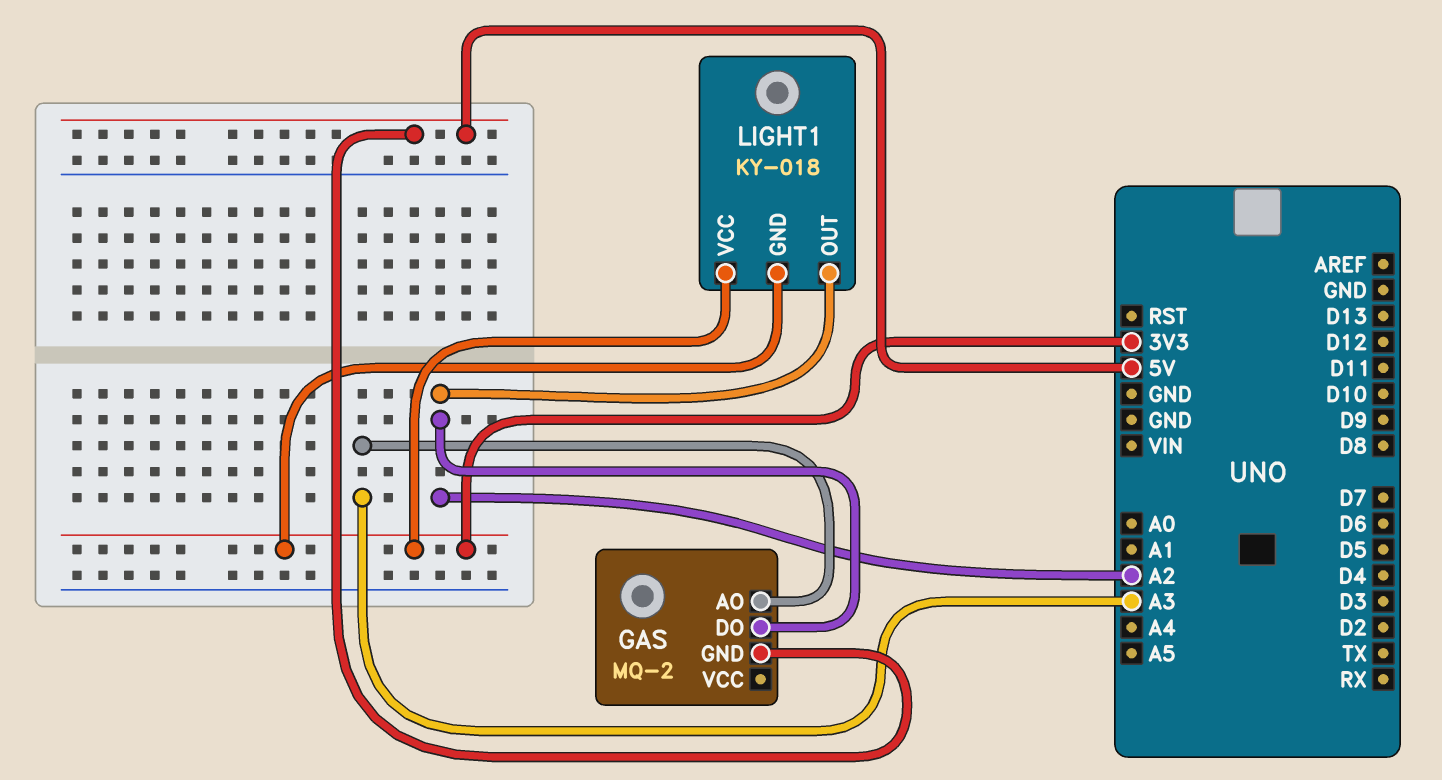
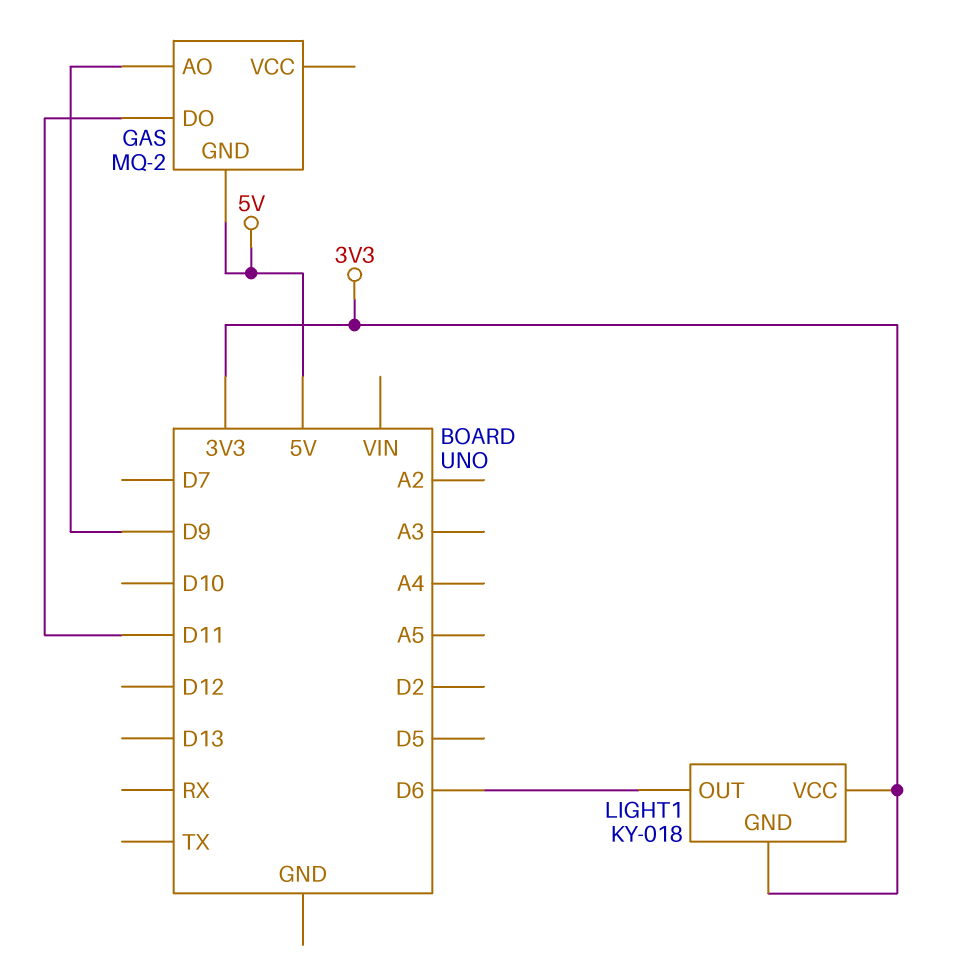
GAS pin AO: A3 -> D9
GAS pin DO: A2 -> D11
LIGHT1 pin OUT: A2 -> D6

